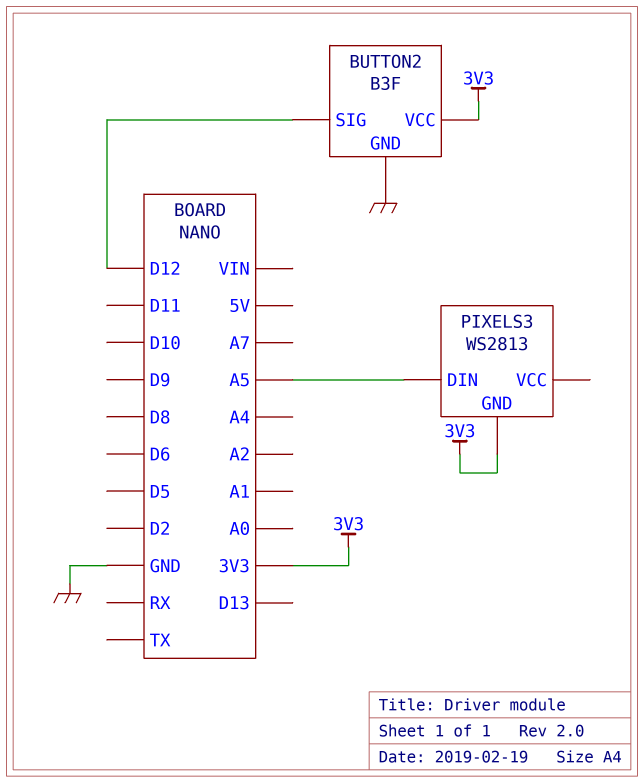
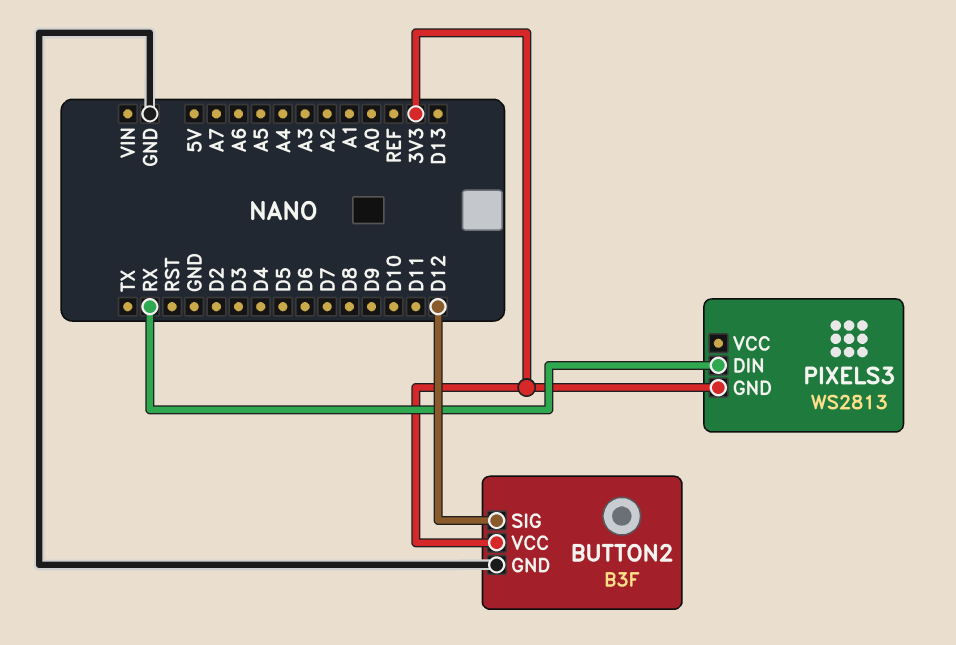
PIXELS3 pin DIN: A5 -> RX

